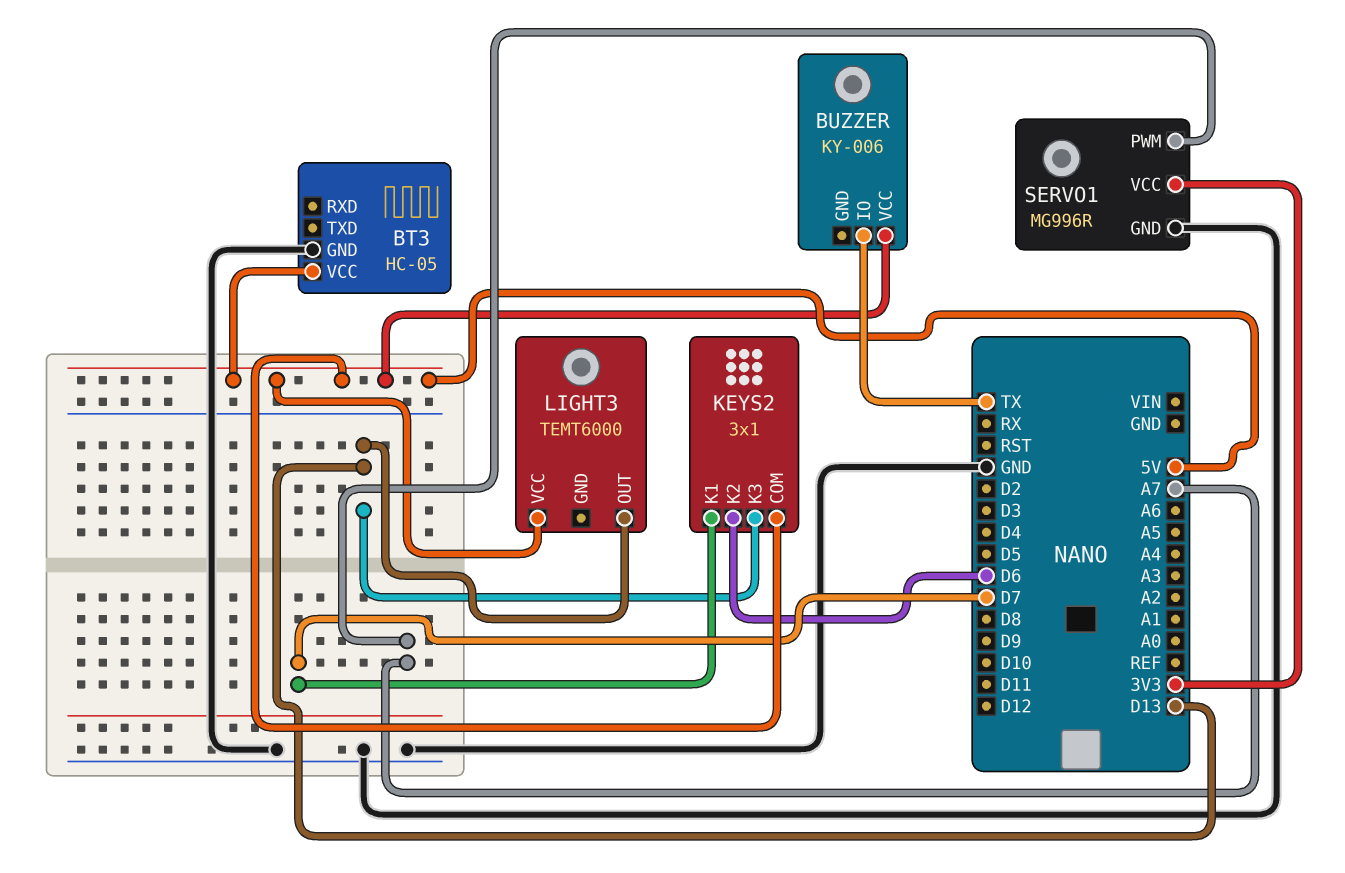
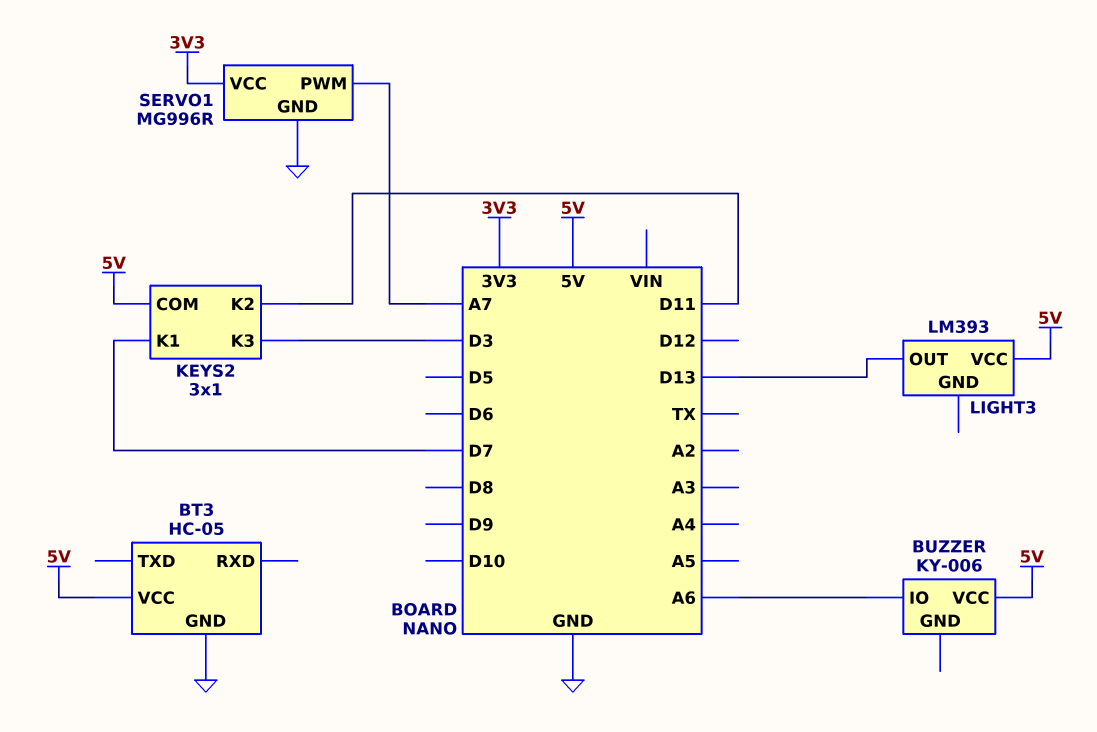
BUZZER pin IO: TX -> A6
KEYS2 pin K2: D6 -> D11
KEYS2 pin K3: D13 -> D3
LIGHT3: TEMT6000 -> LM393

